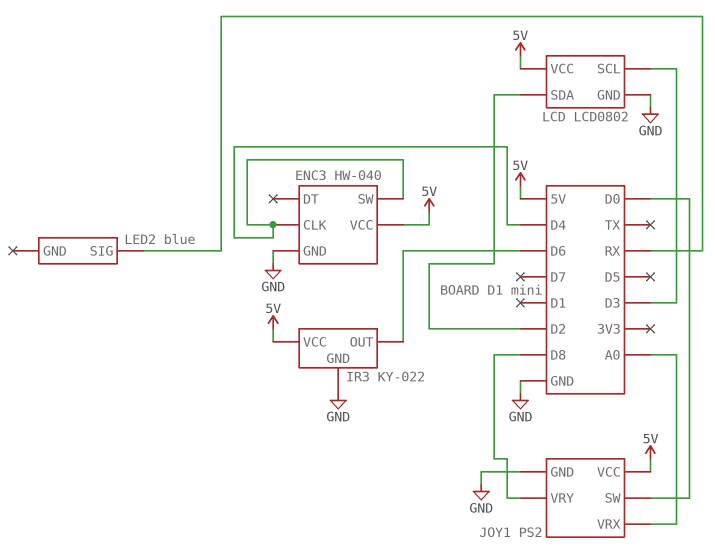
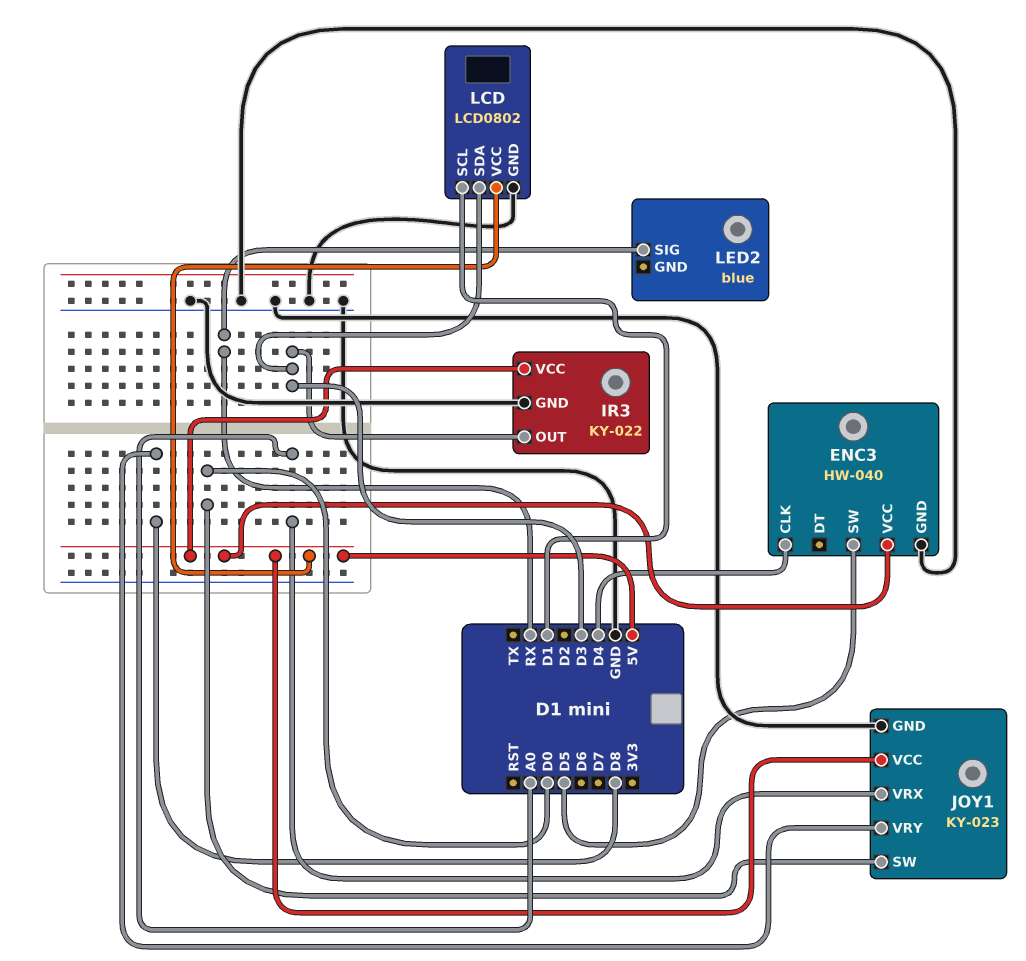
ENC3 pin SW: D4 -> D5
IR3 pin OUT: D6 -> D3
JOY1: PS2 -> KY-023
LCD pin SCL: D3 -> D1
LCD pin SDA: D2 -> D3

